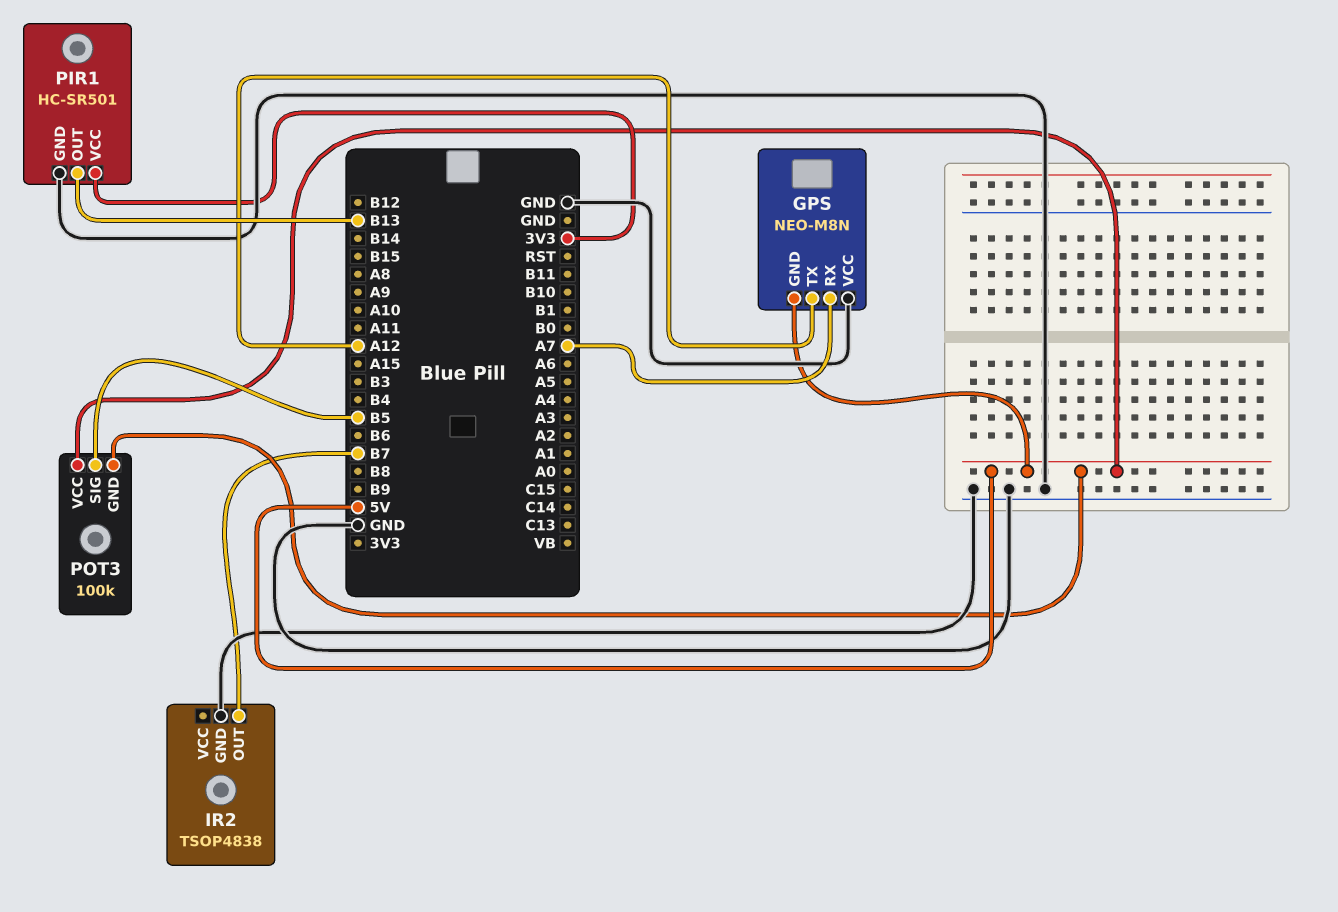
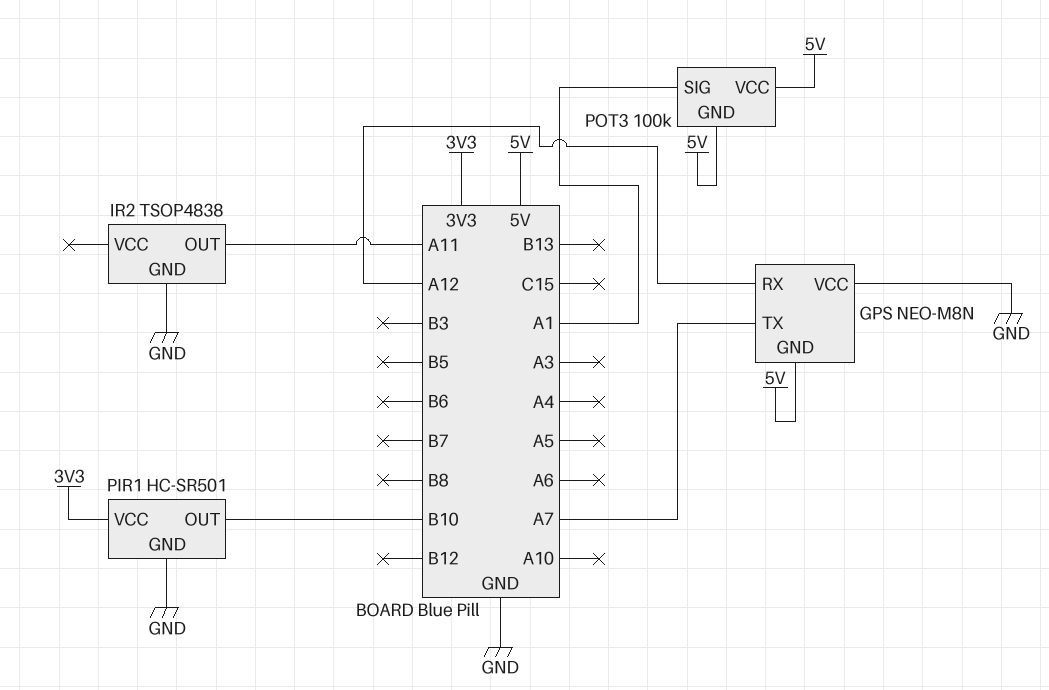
GPS pin RX: A7 -> A12
GPS pin TX: A12 -> A7
IR2 pin OUT: B7 -> A11
PIR1 pin OUT: B13 -> B10
POT3 pin SIG: B5 -> A1

